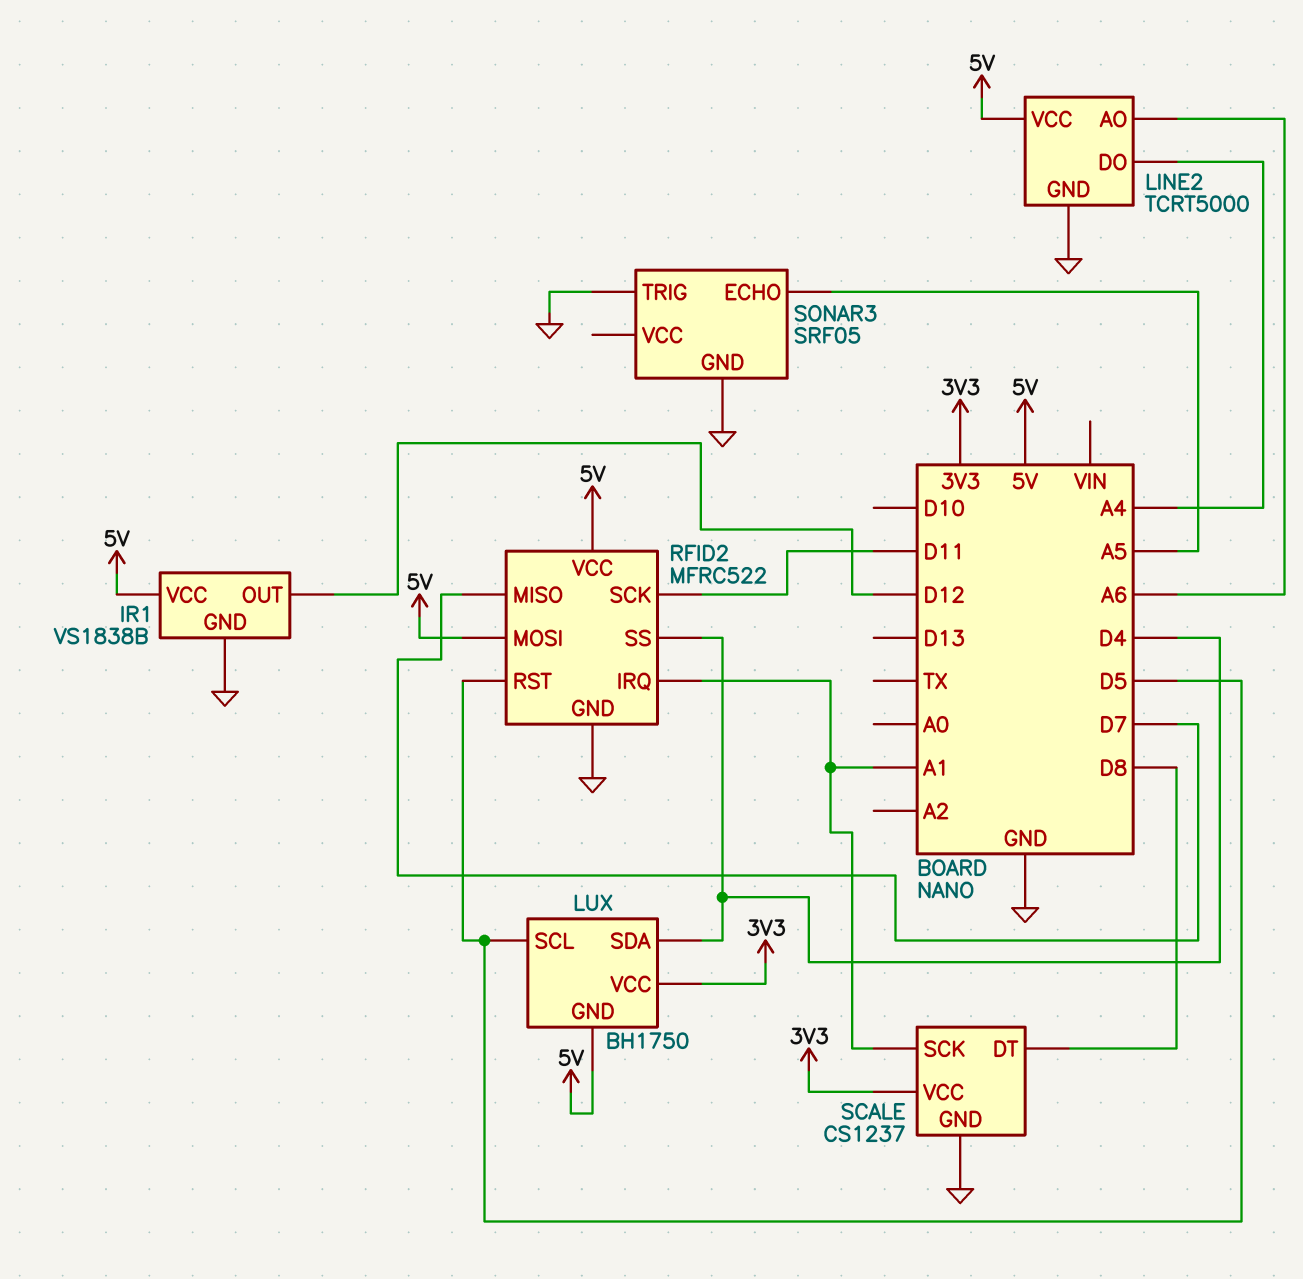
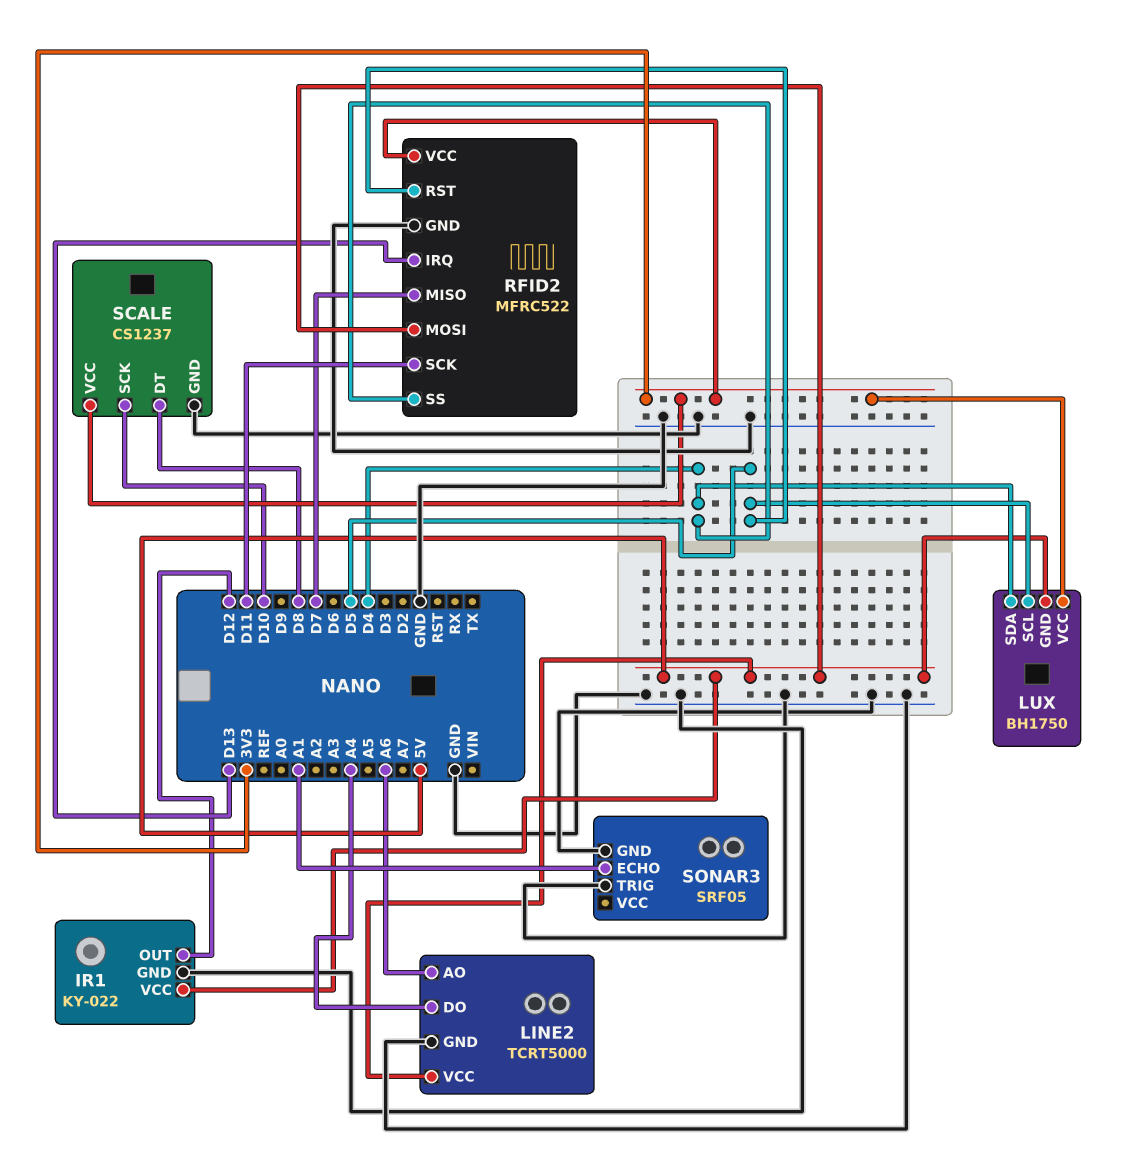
IR1: VS1838B -> KY-022
RFID2 pin IRQ: A1 -> D13
RFID2 pin VCC: 5V -> 3V3
SCALE pin SCK: A1 -> D10
SONAR3 pin ECHO: A5 -> A1

